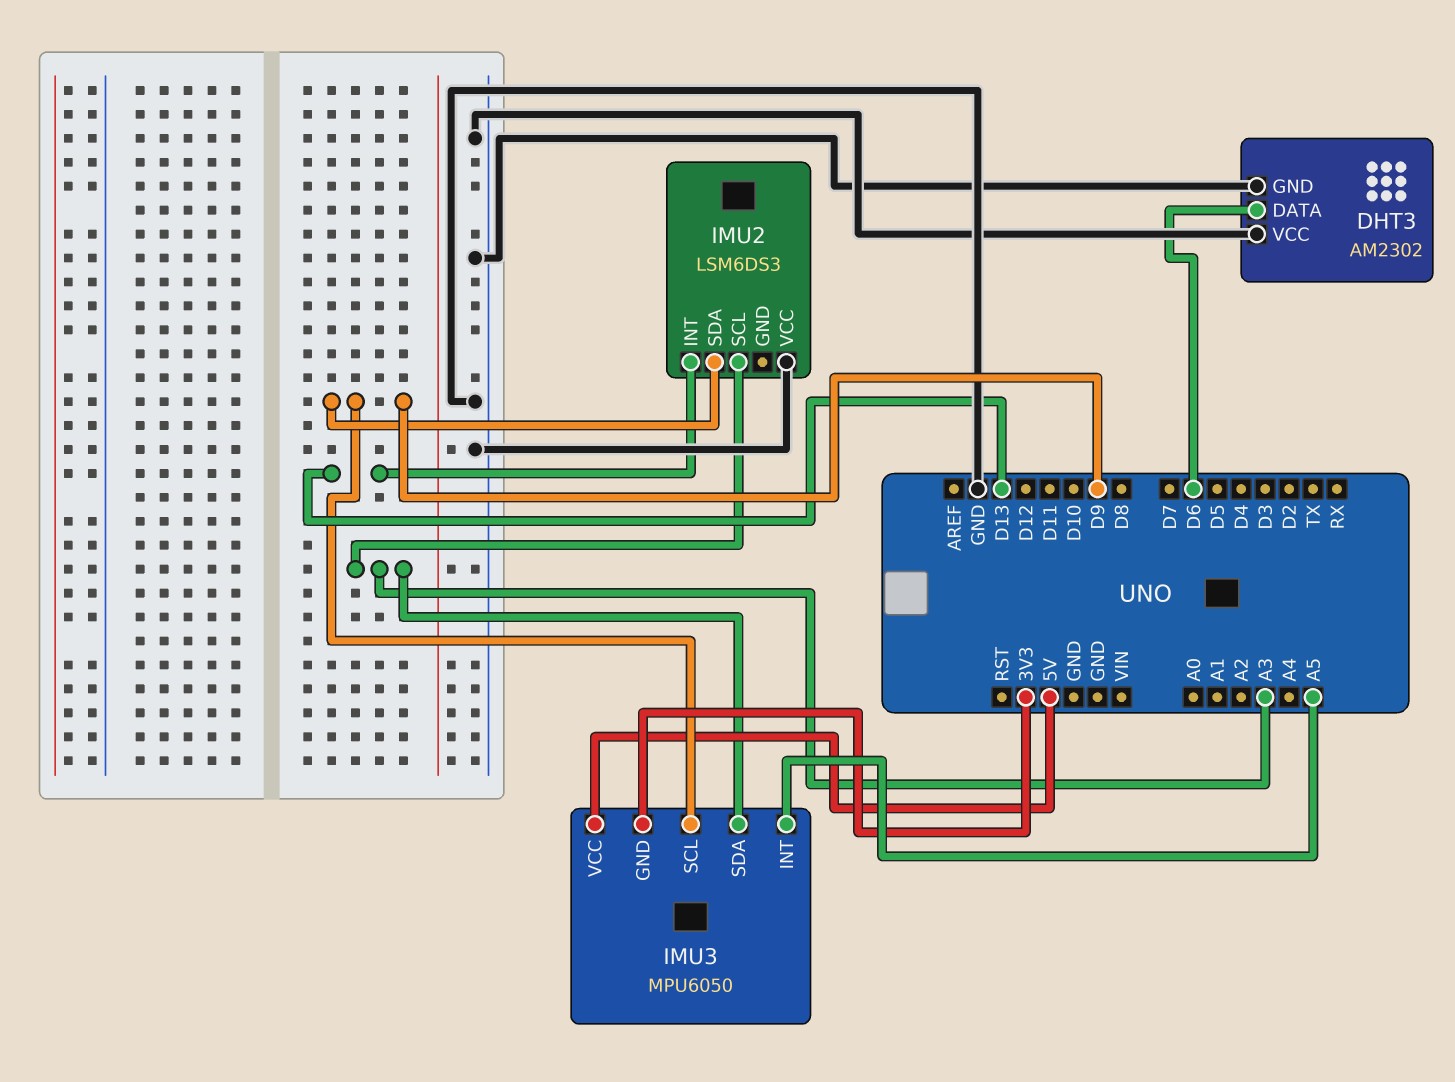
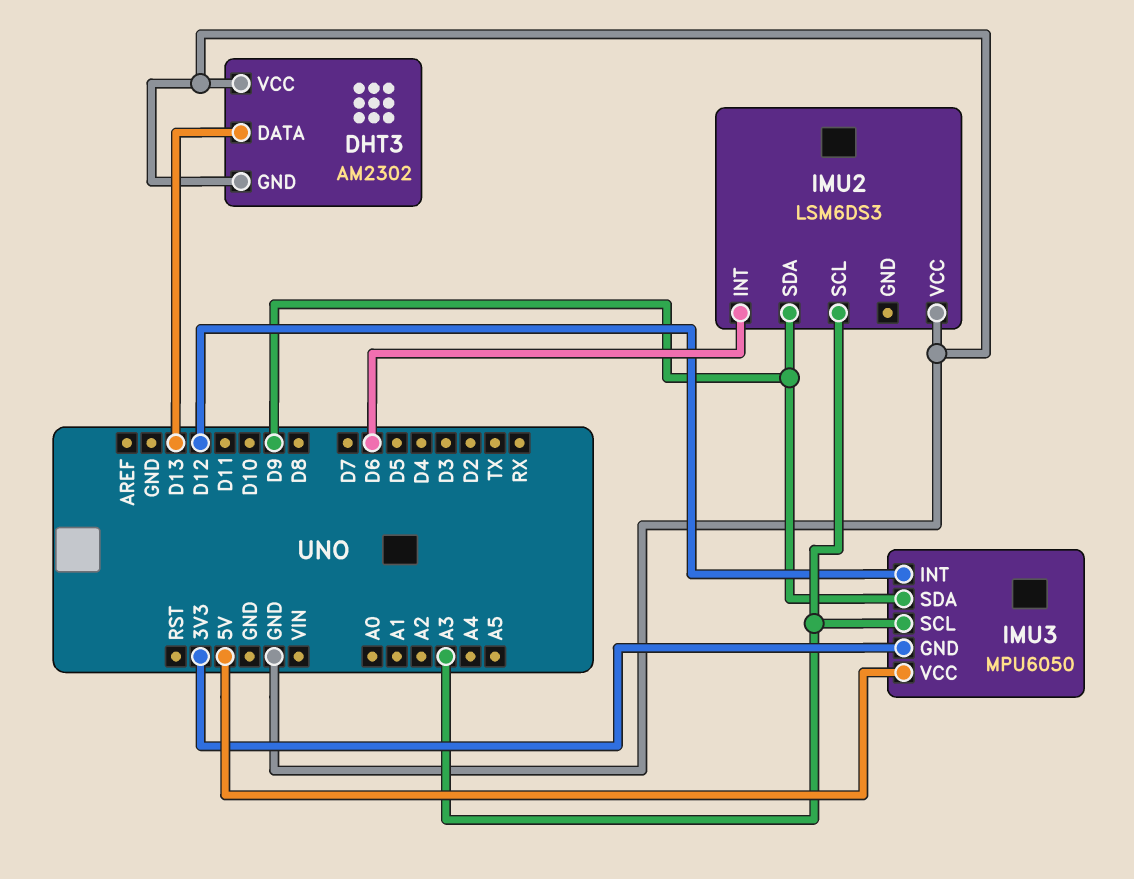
DHT3 pin DATA: D6 -> D13
IMU2 pin INT: D13 -> D6
IMU3 pin INT: A5 -> D12
IMU3 pin SCL: D9 -> A3
IMU3 pin SDA: A3 -> D9

